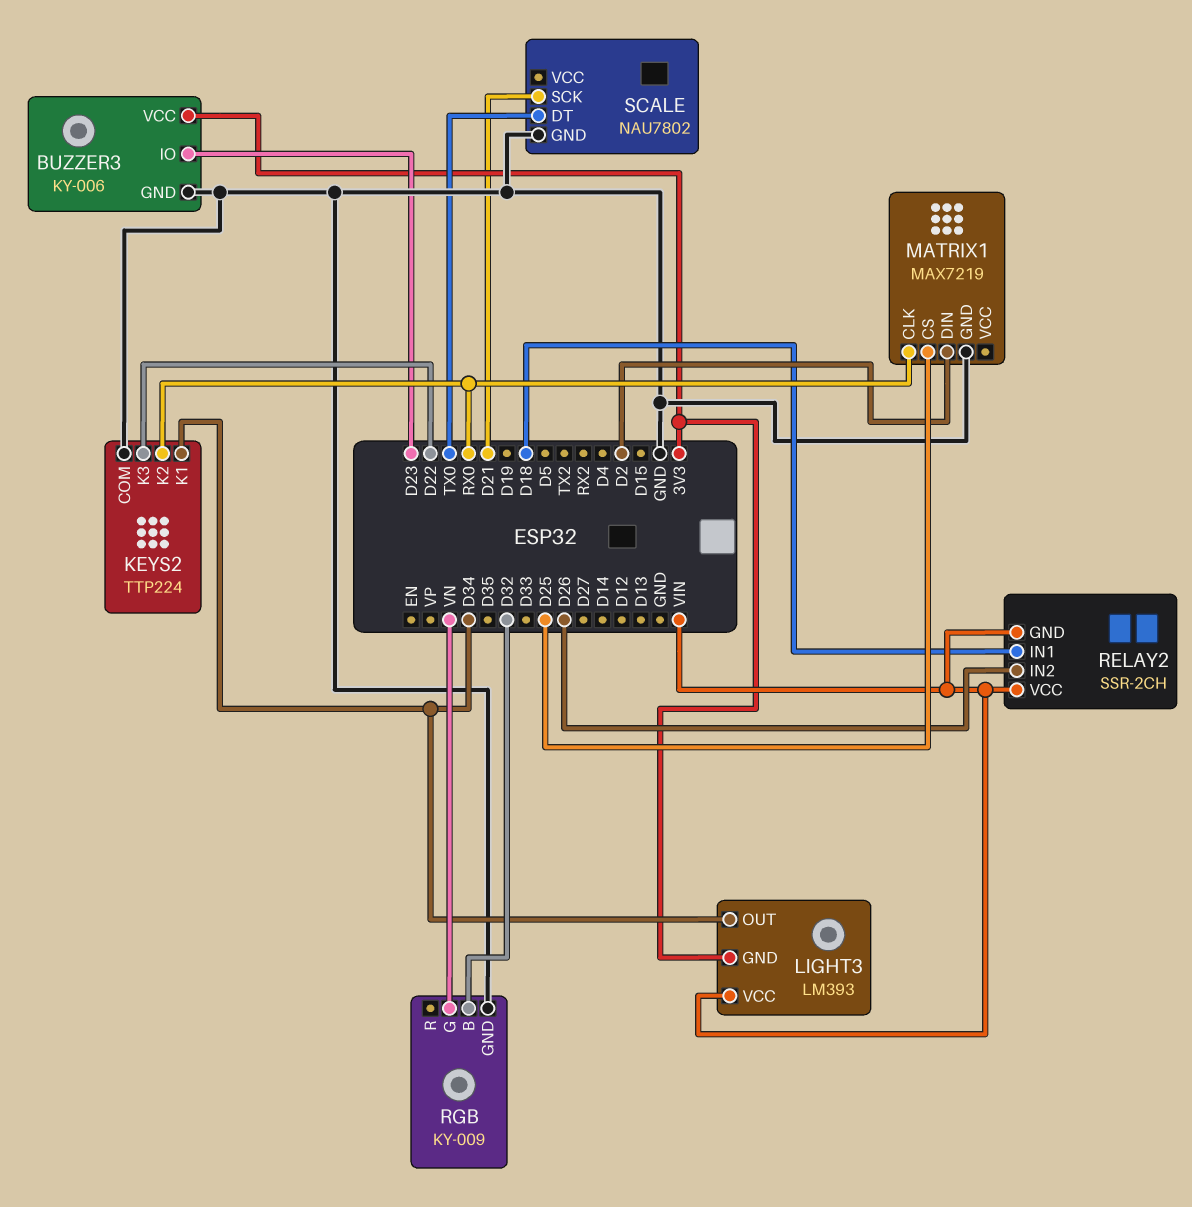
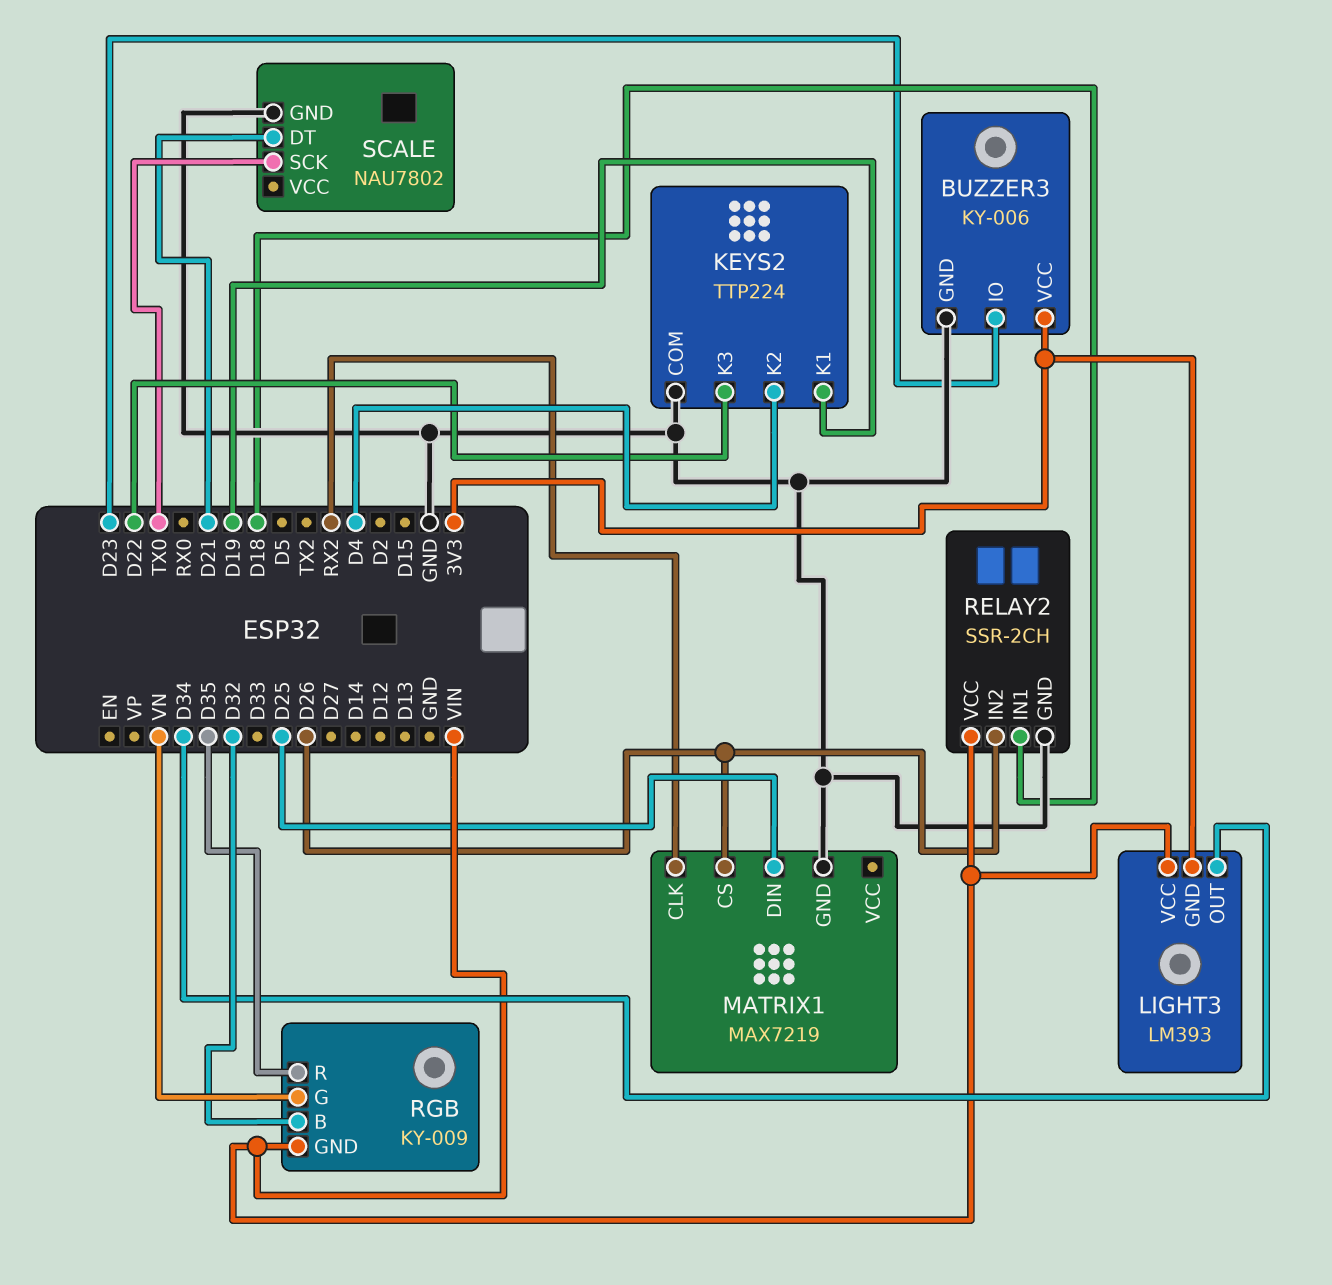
KEYS2 pin K1: D34 -> D19
KEYS2 pin K2: RX0 -> D4
MATRIX1 pin CLK: RX0 -> RX2
MATRIX1 pin CS: D25 -> D26
MATRIX1 pin DIN: D2 -> D25
RELAY2 pin GND: VIN -> GND
RGB pin GND: GND -> VIN
RGB pin R: none -> D35
SCALE pin DT: TX0 -> D21
SCALE pin SCK: D21 -> TX0

